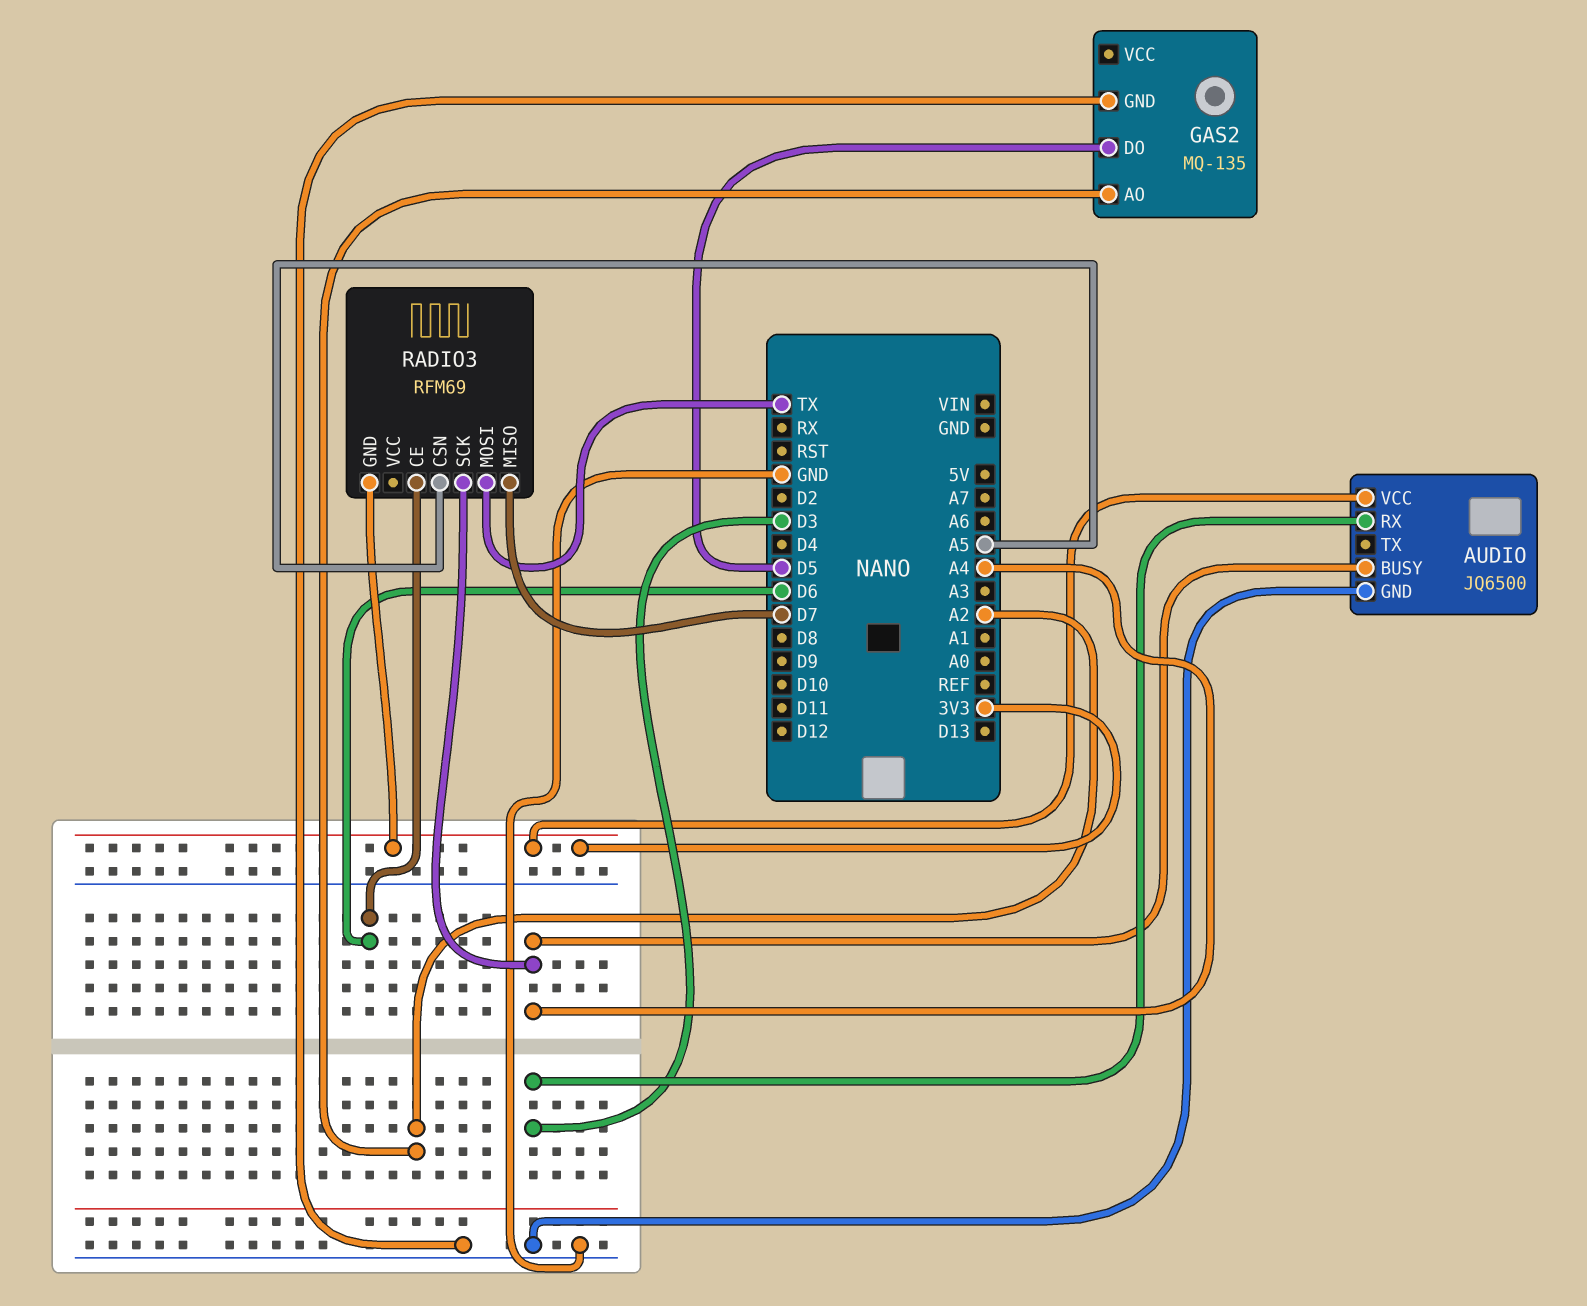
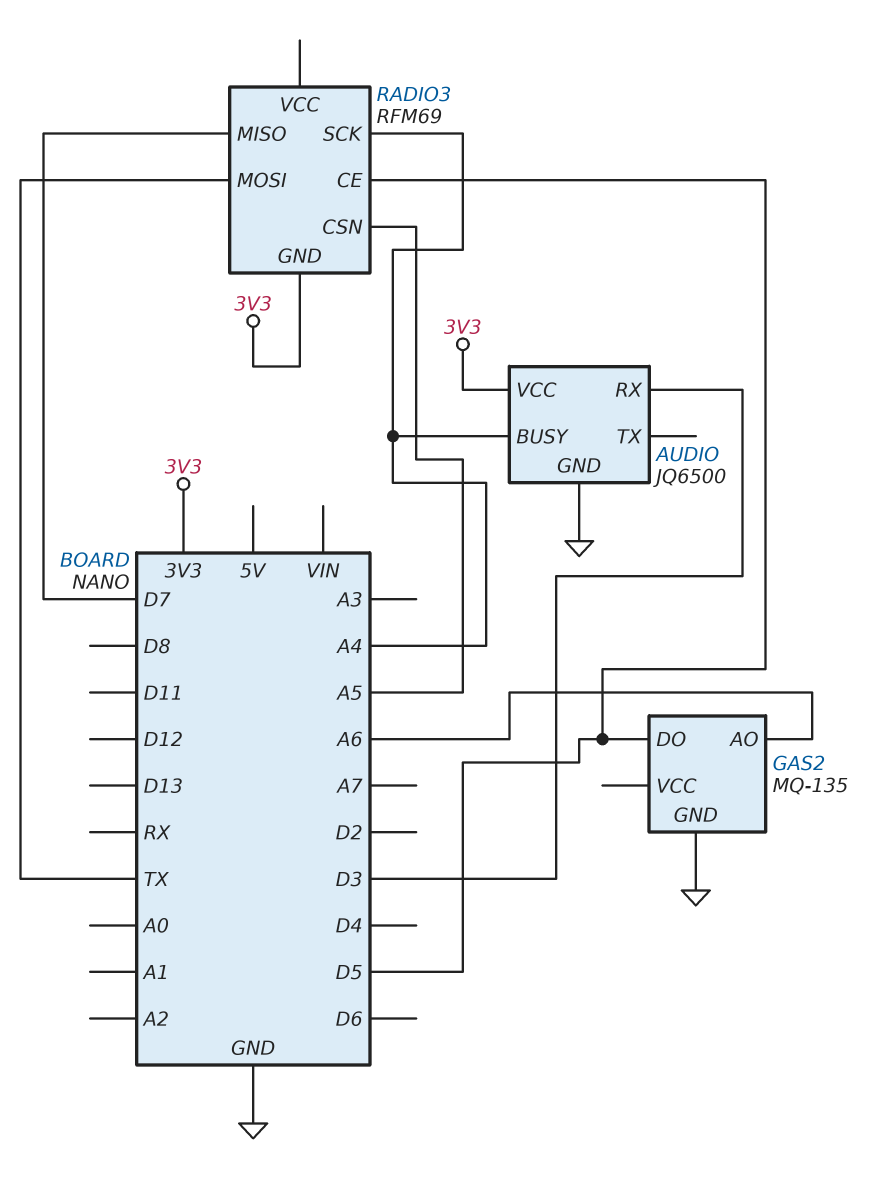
GAS2 pin AO: A2 -> A6
RADIO3 pin CE: D6 -> D5

